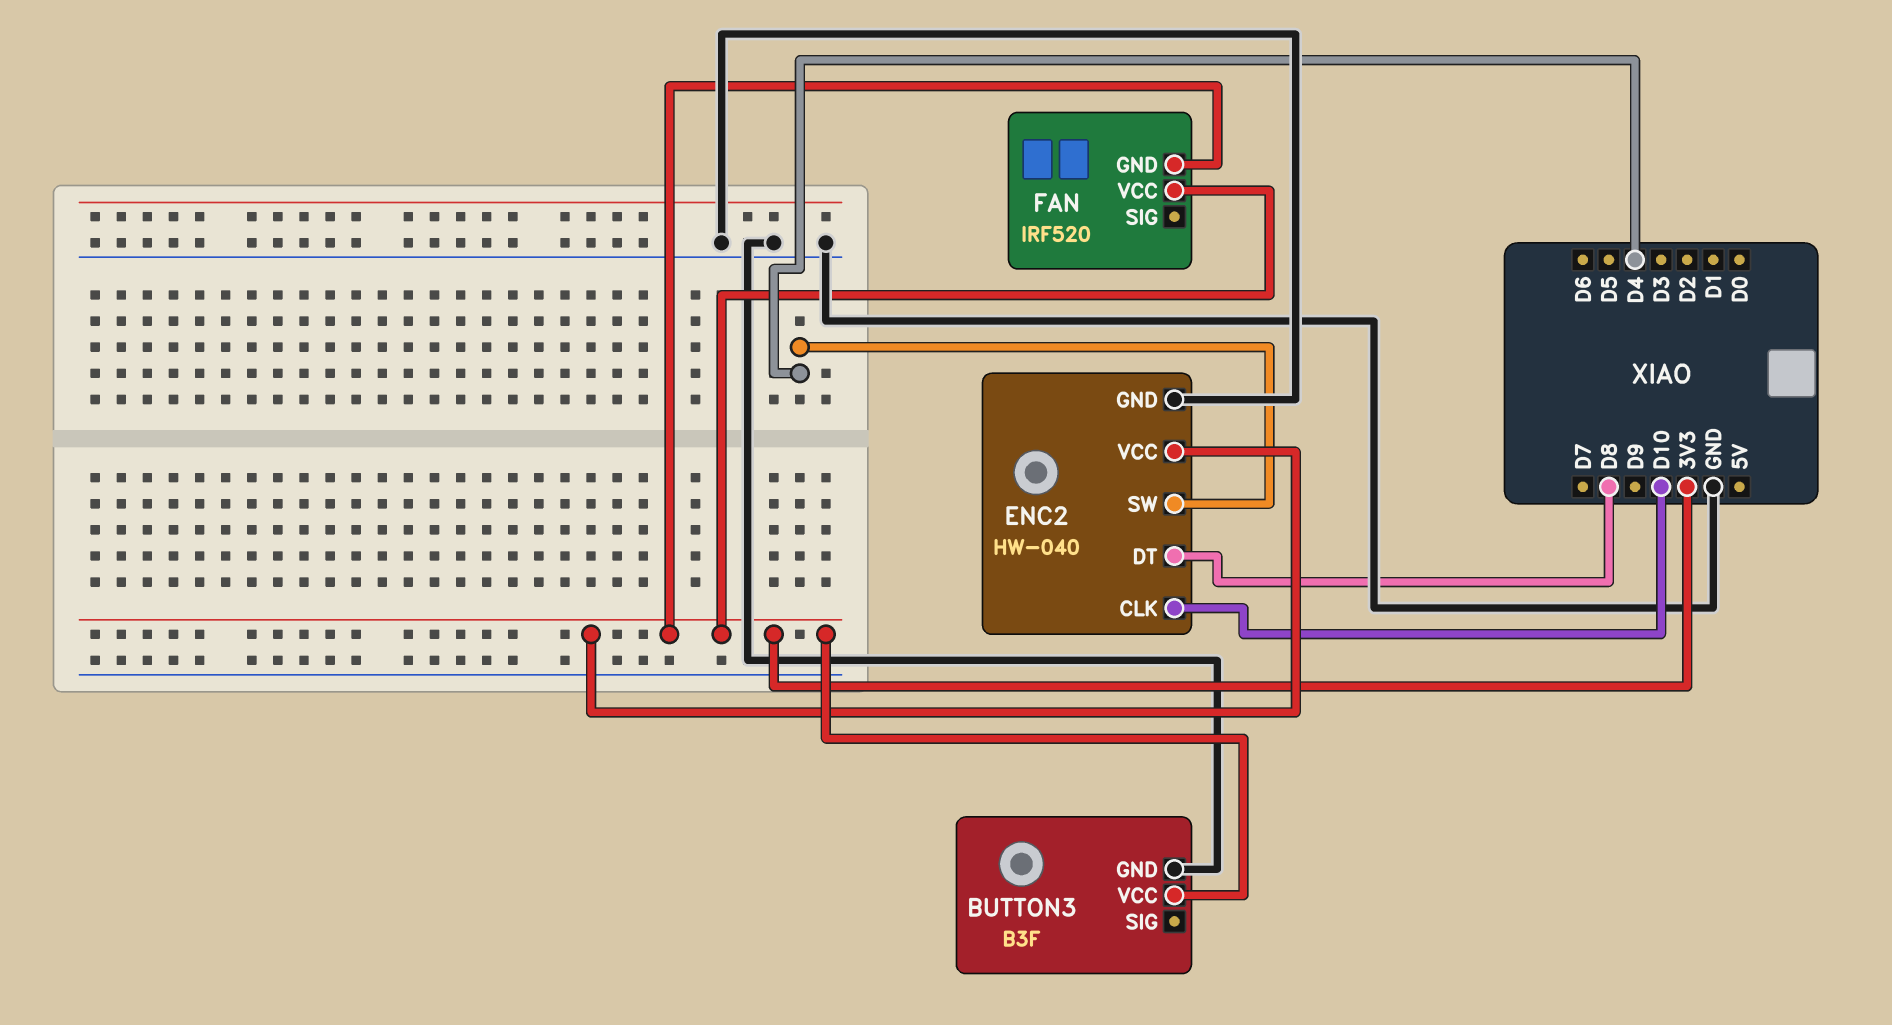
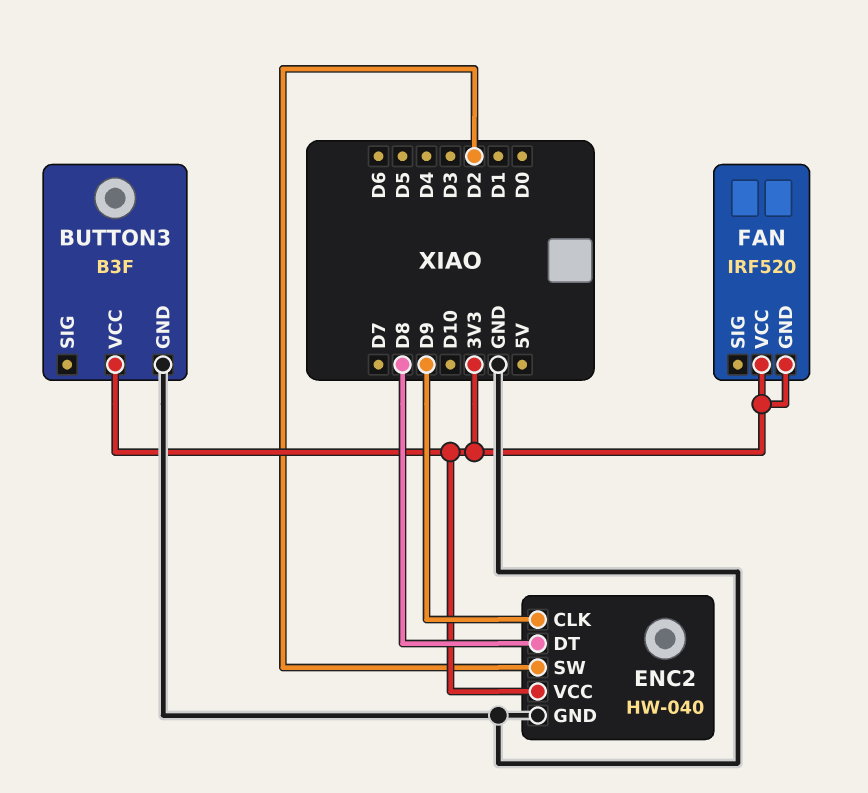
ENC2 pin CLK: D10 -> D9
ENC2 pin SW: D4 -> D2

